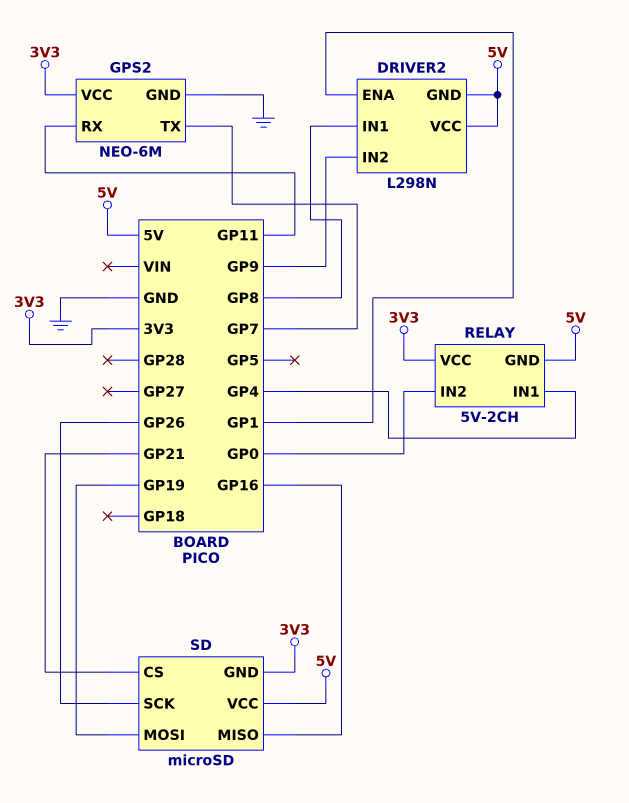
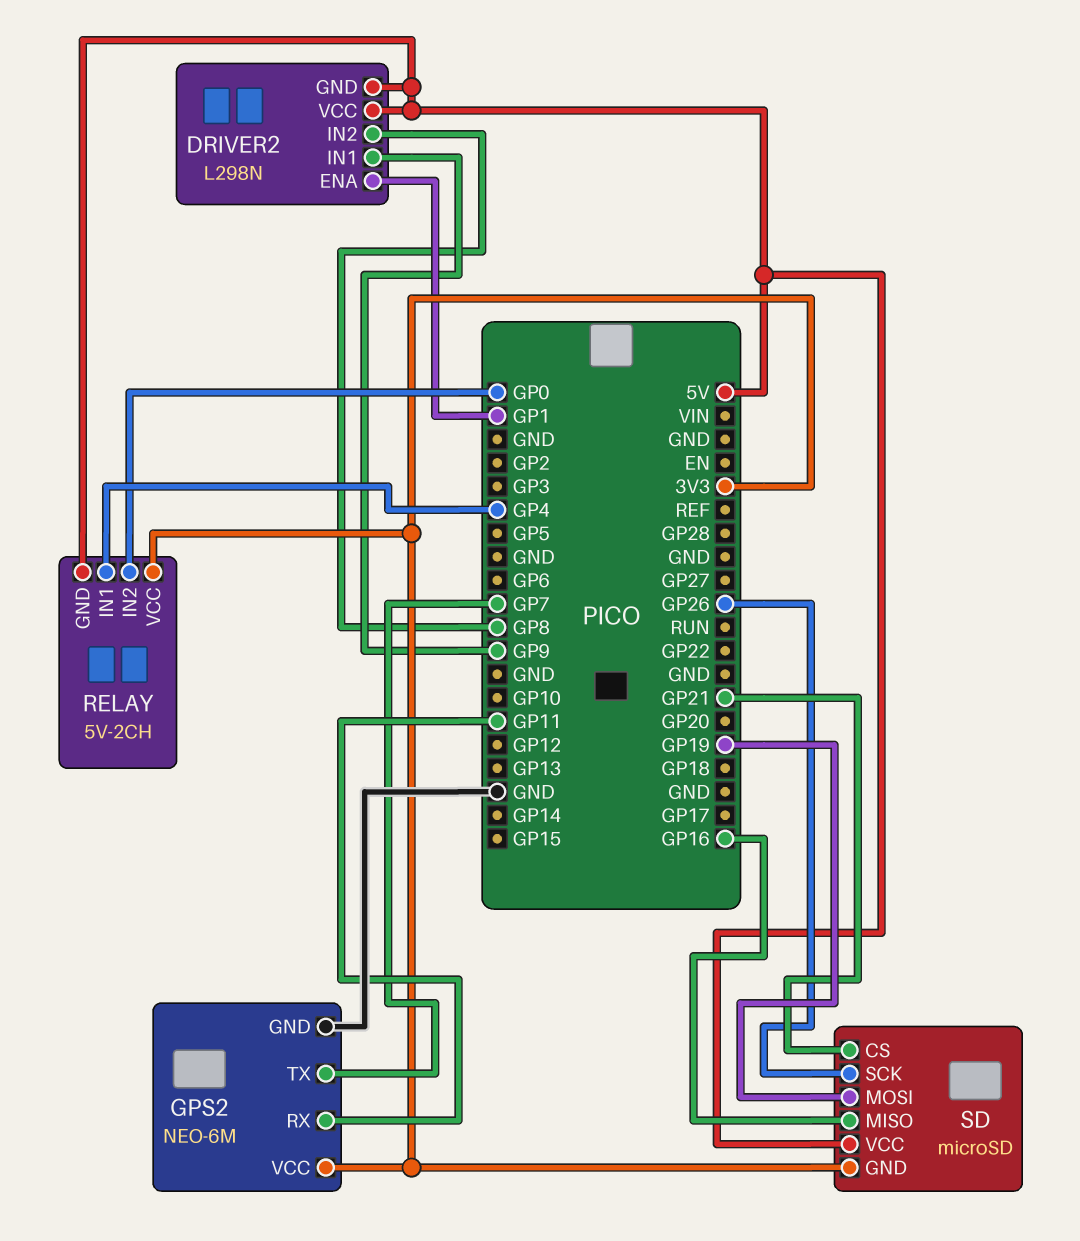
DRIVER2 pin IN1: GP8 -> GP9
DRIVER2 pin IN2: GP9 -> GP8

